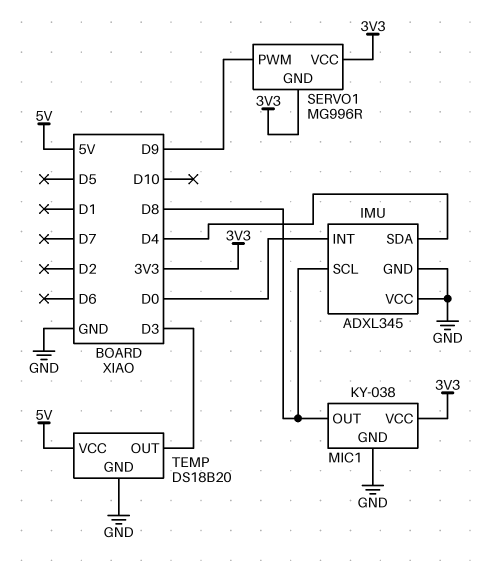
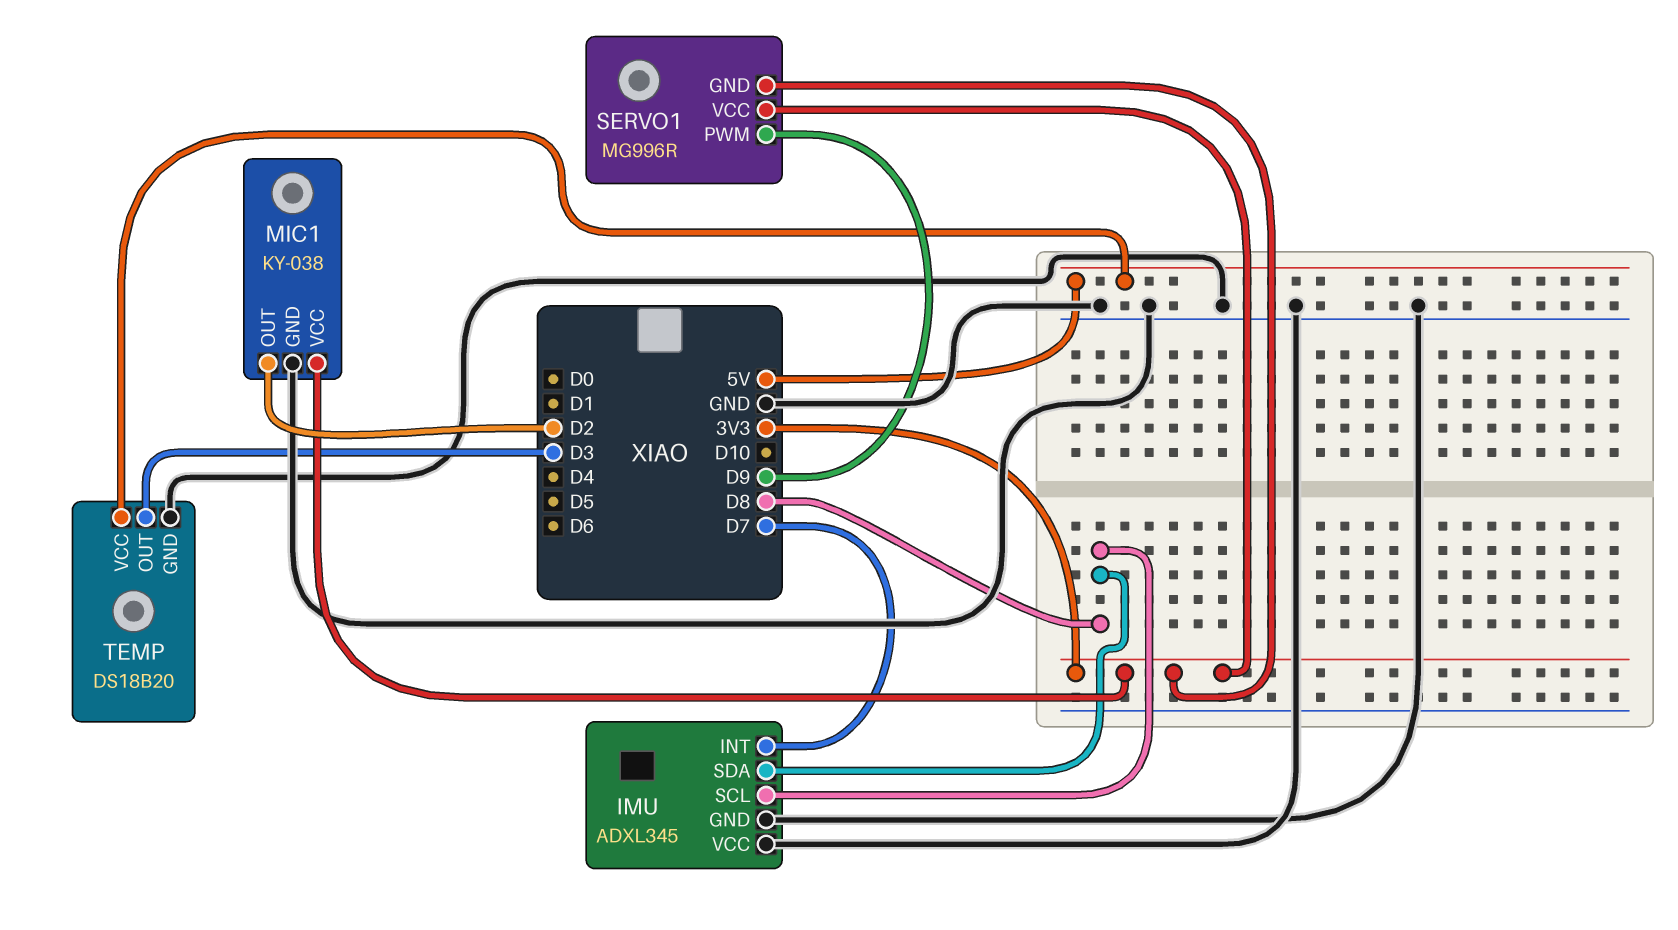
IMU pin INT: D0 -> D7
IMU pin SDA: D4 -> D8
MIC1 pin OUT: D8 -> D2

